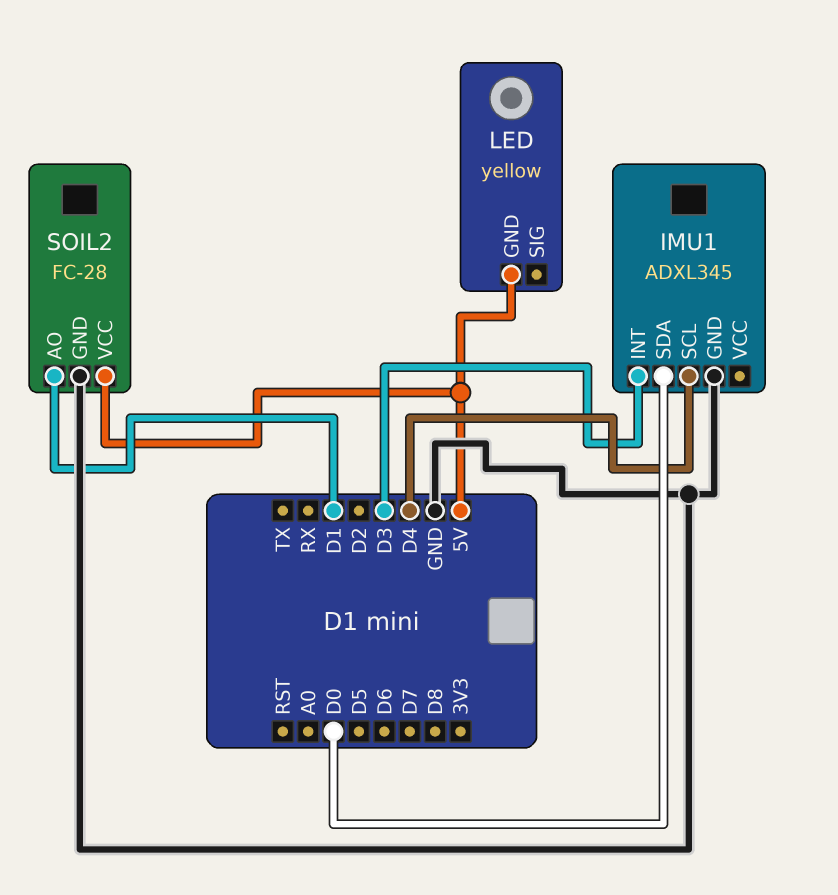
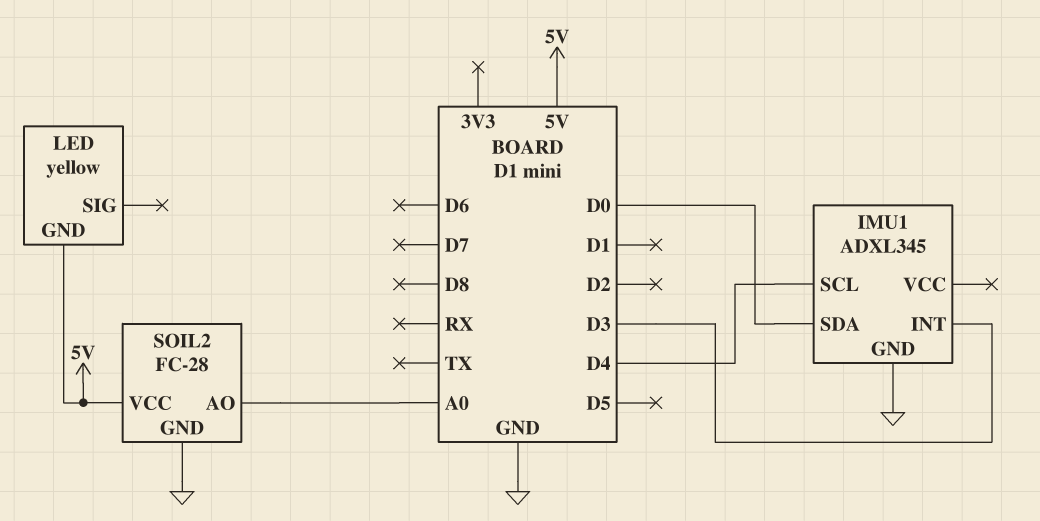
SOIL2 pin AO: D1 -> A0

